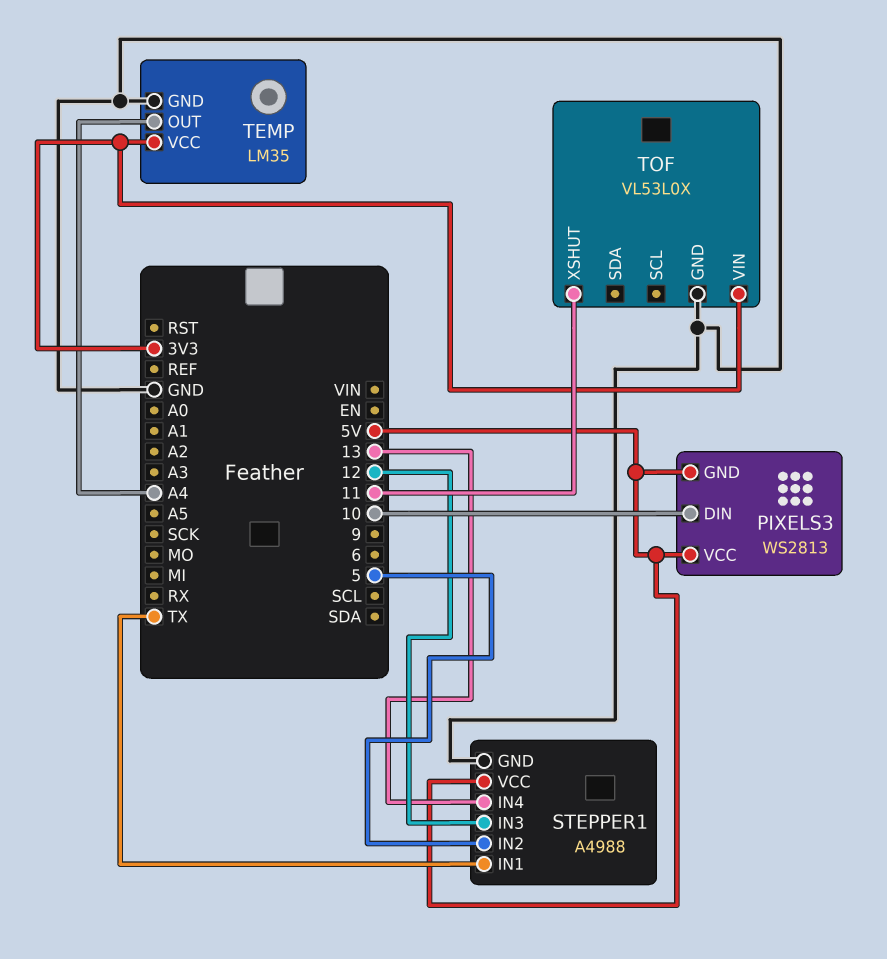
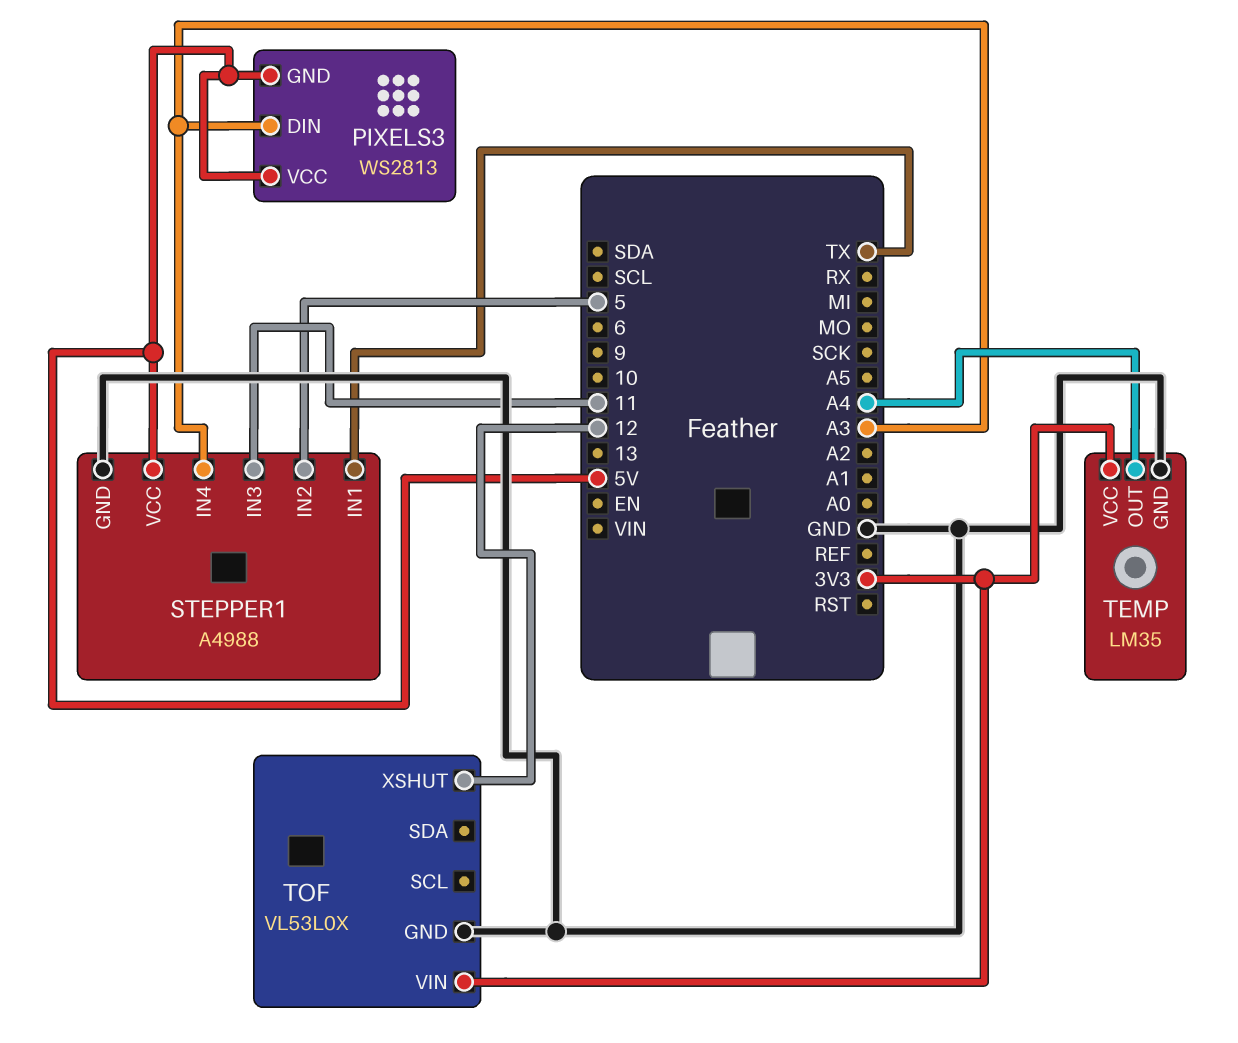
PIXELS3 pin DIN: 10 -> A3
STEPPER1 pin IN3: 12 -> 11
STEPPER1 pin IN4: 13 -> A3
TOF pin XSHUT: 11 -> 12

